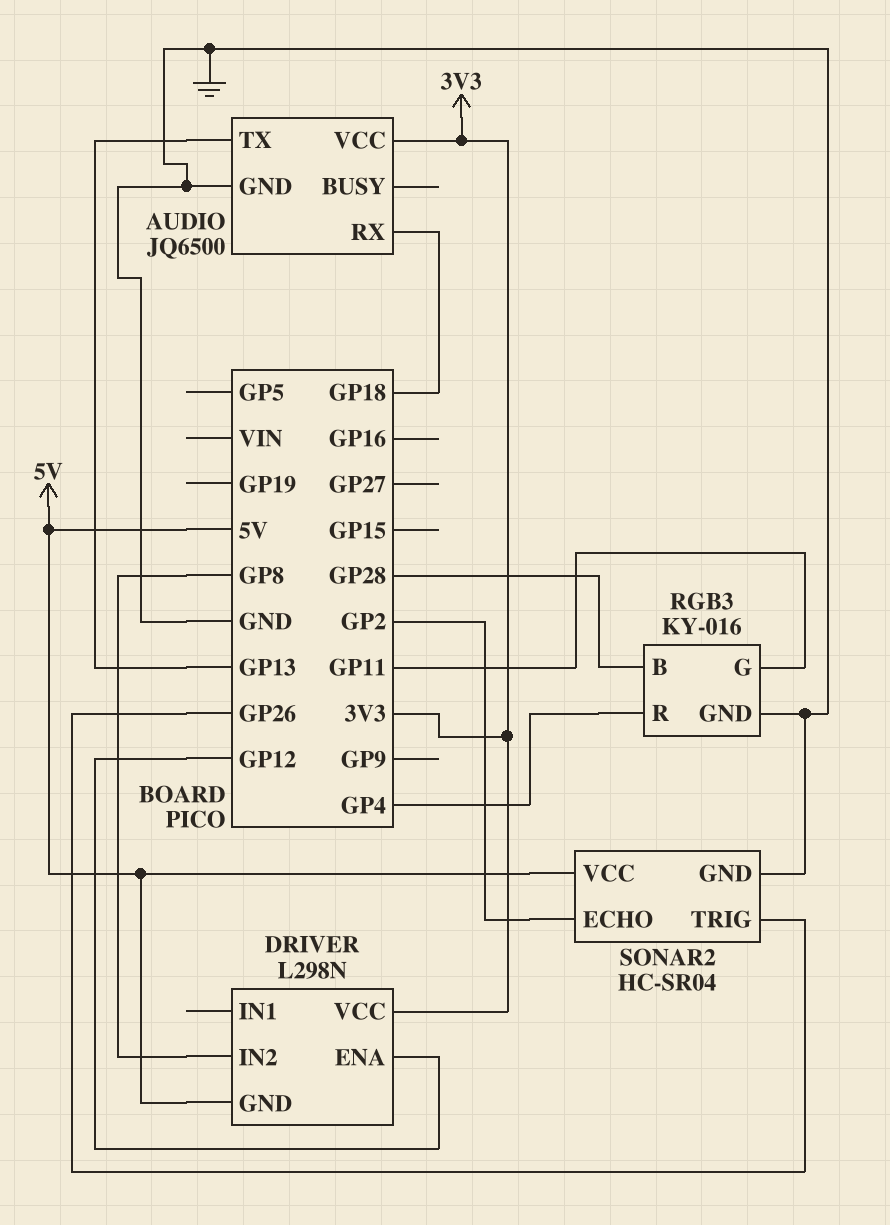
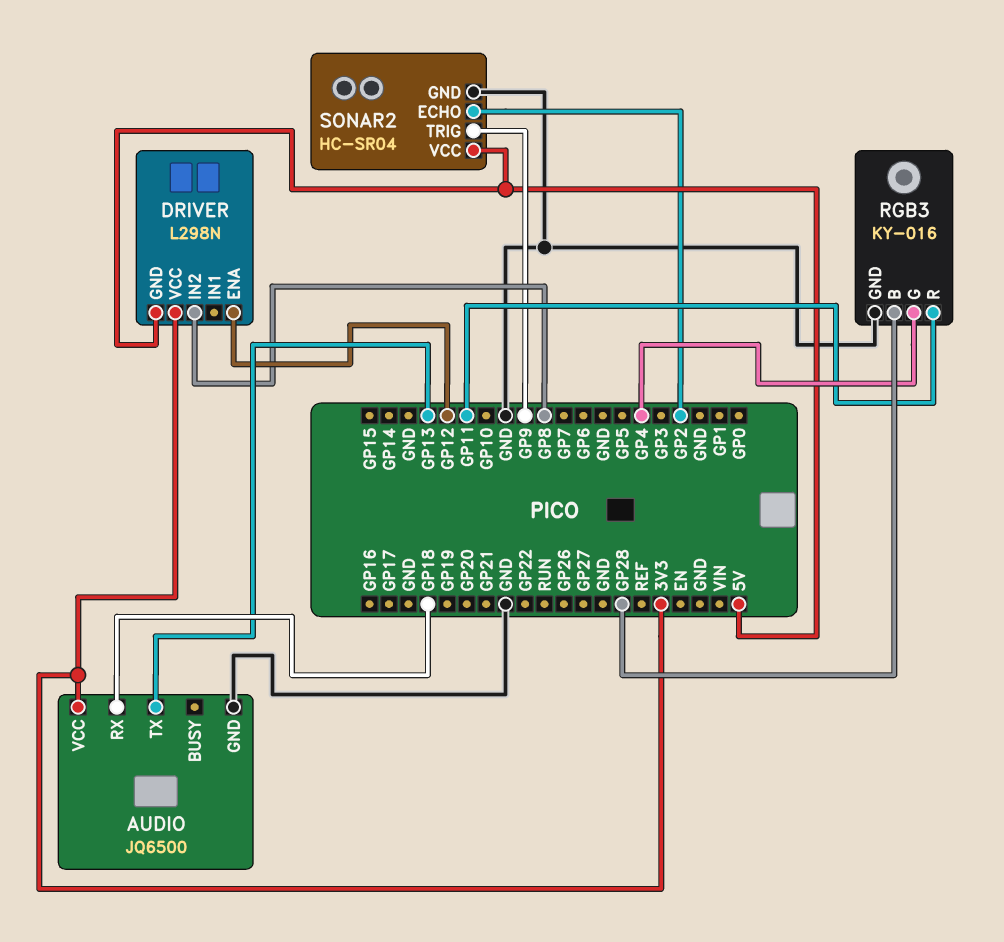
RGB3 pin G: GP11 -> GP4
RGB3 pin R: GP4 -> GP11
SONAR2 pin TRIG: GP26 -> GP9

